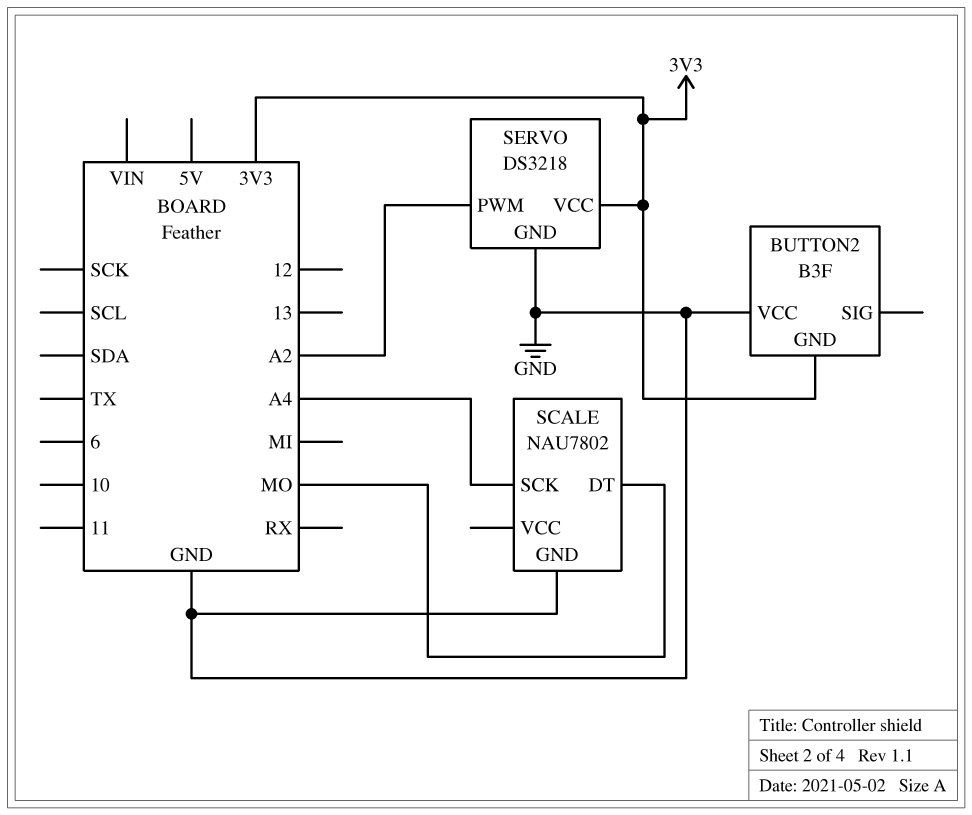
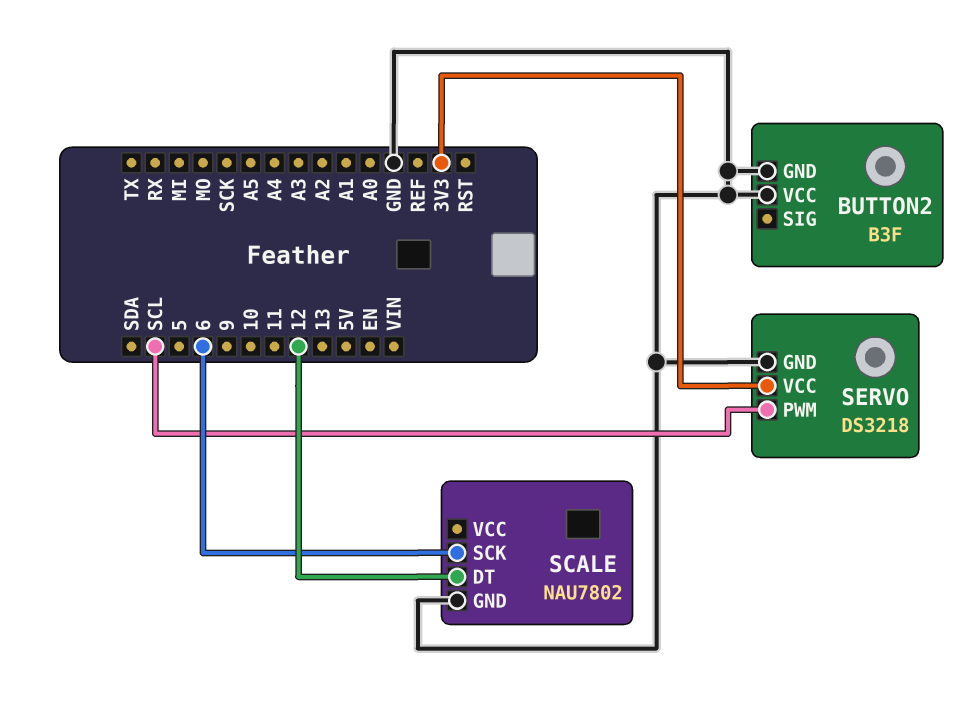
BUTTON2 pin GND: 3V3 -> GND
SCALE pin DT: MO -> 12
SCALE pin SCK: A4 -> 6
SERVO pin PWM: A2 -> SCL

